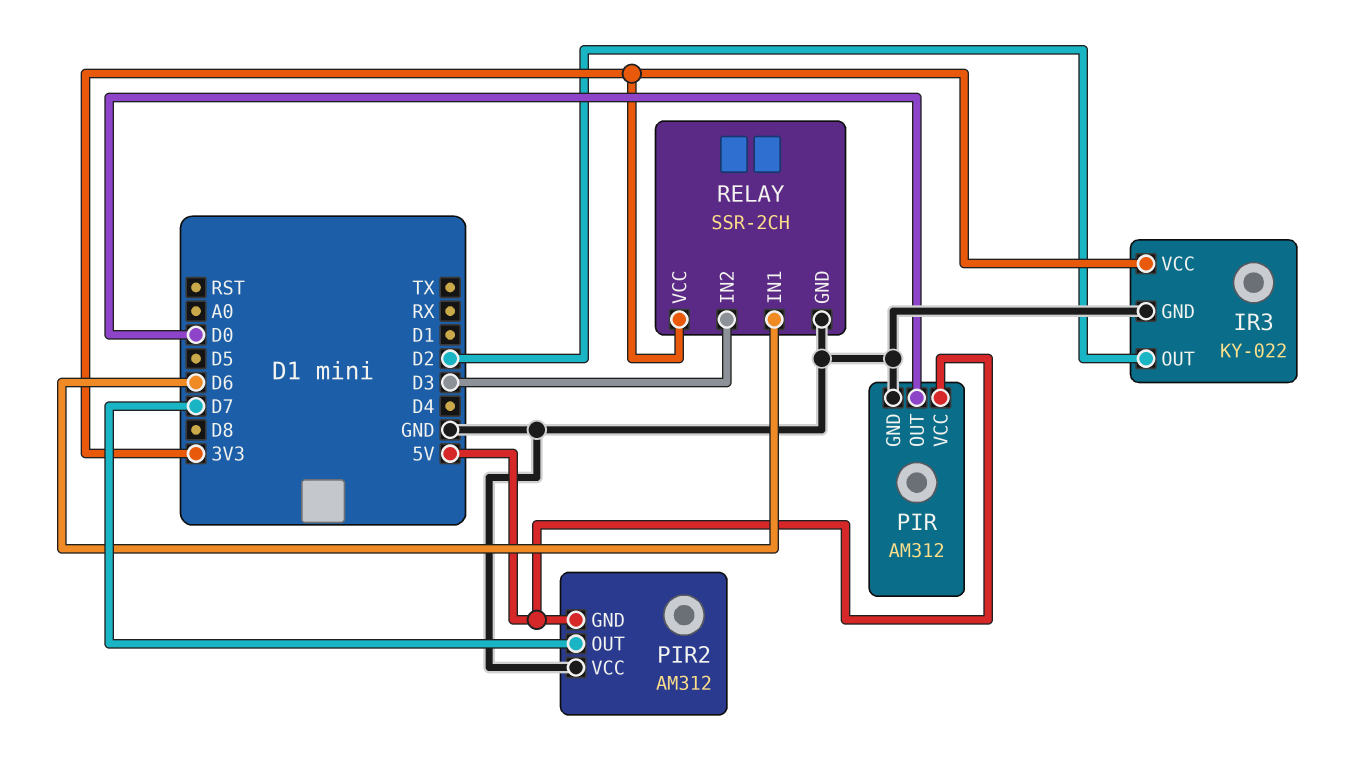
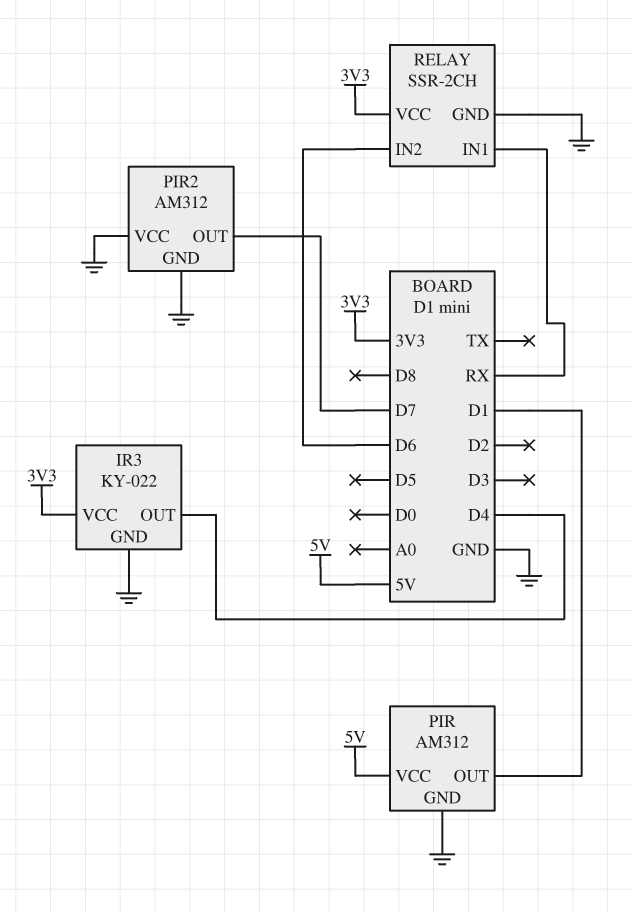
IR3 pin OUT: D2 -> D4
PIR pin OUT: D0 -> D1
PIR2 pin GND: 5V -> GND
RELAY pin IN1: D6 -> RX
RELAY pin IN2: D3 -> D6

